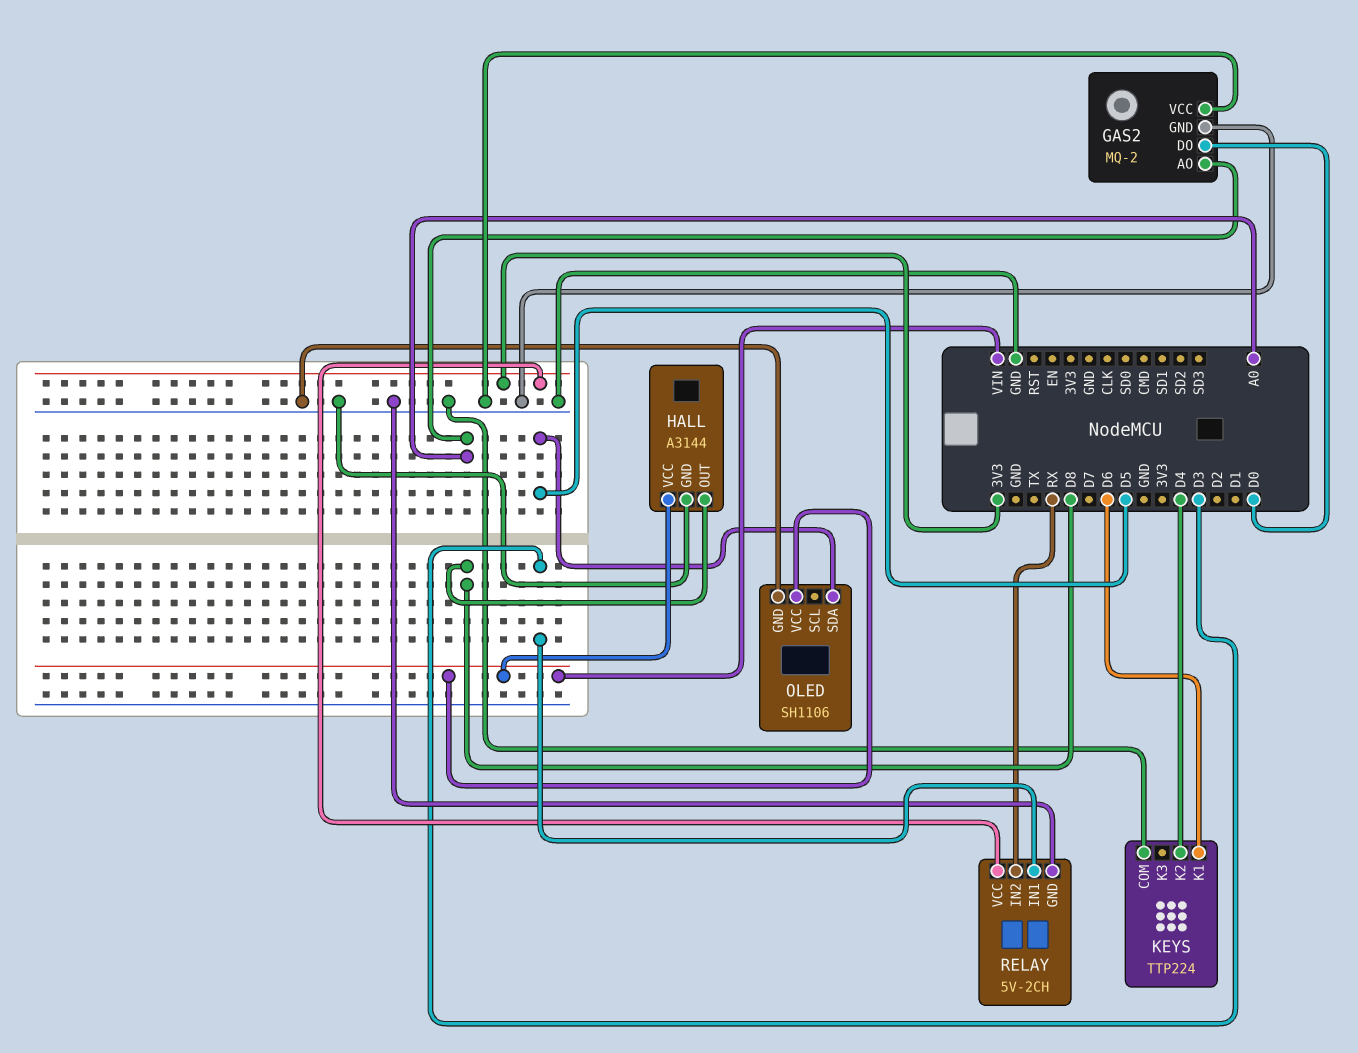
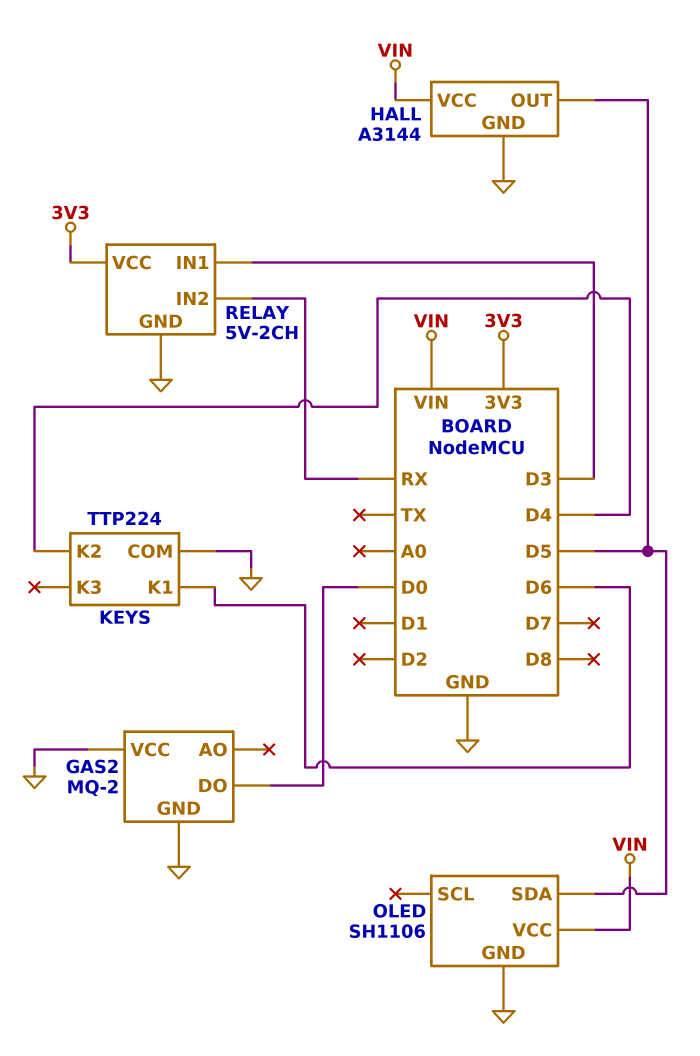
GAS2 pin AO: A0 -> none
HALL pin OUT: D8 -> D5

